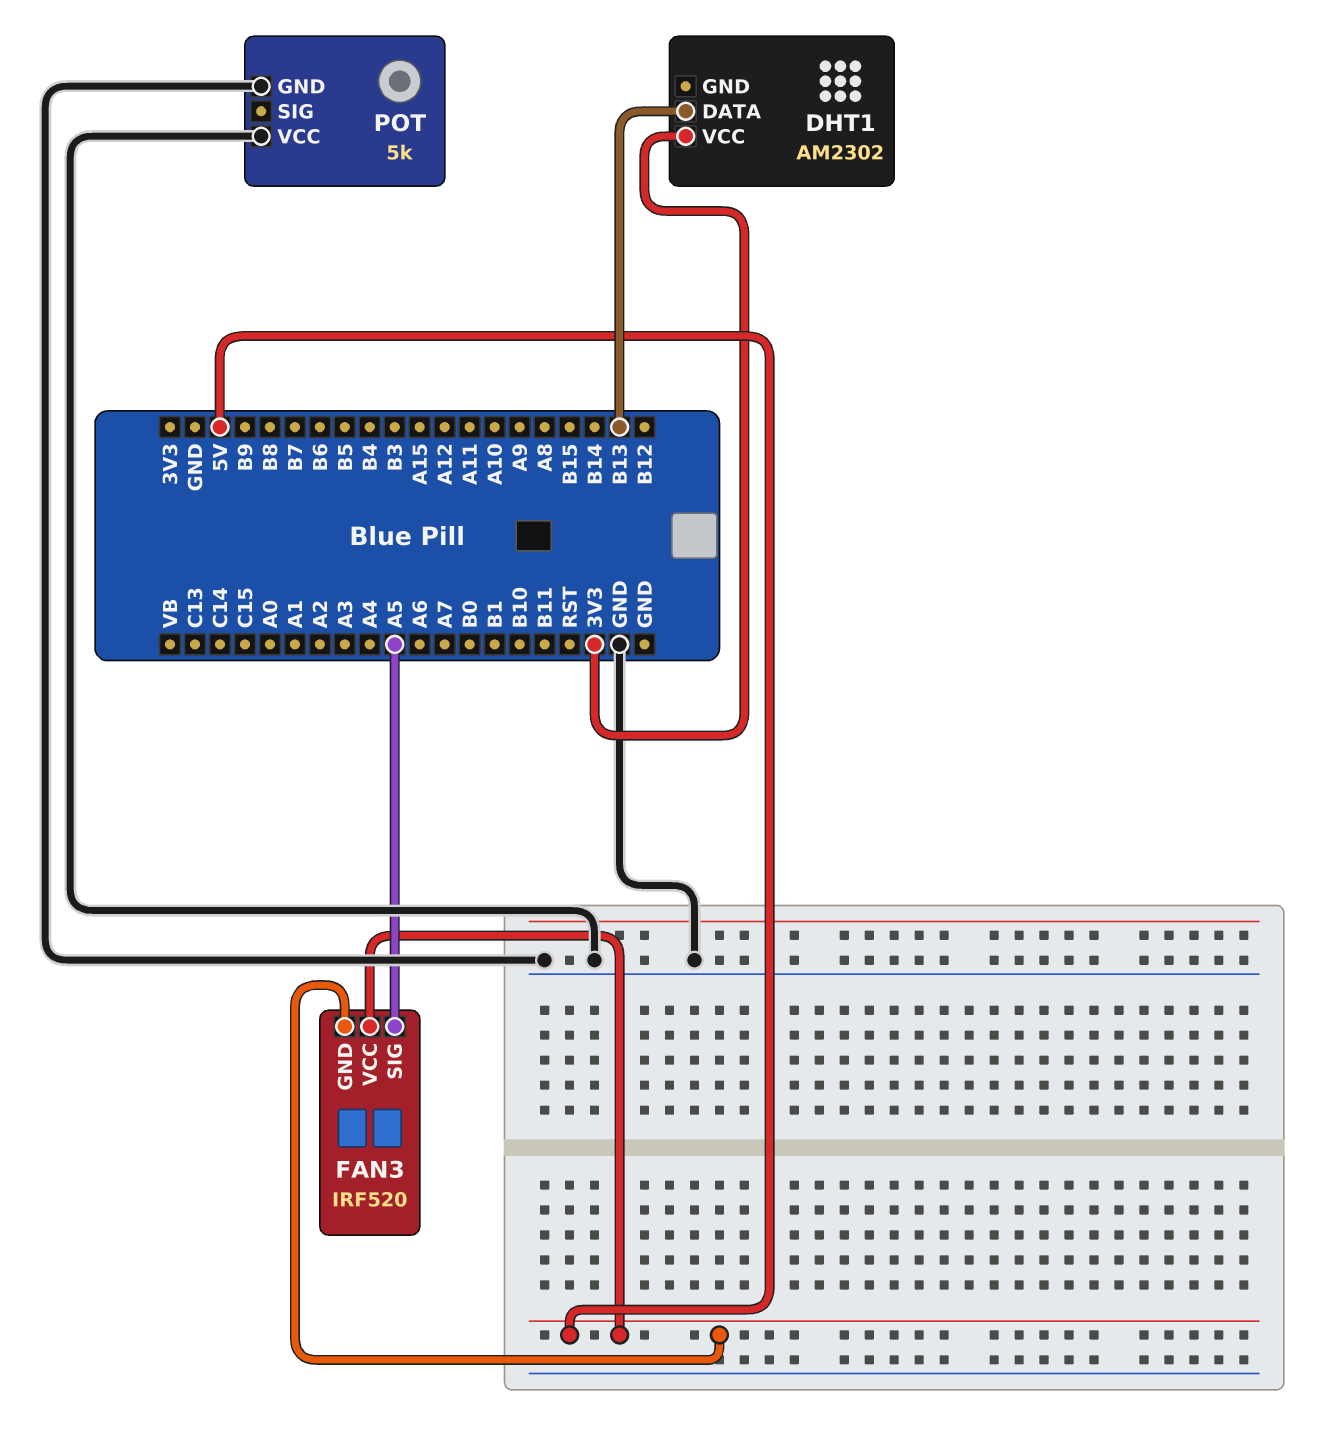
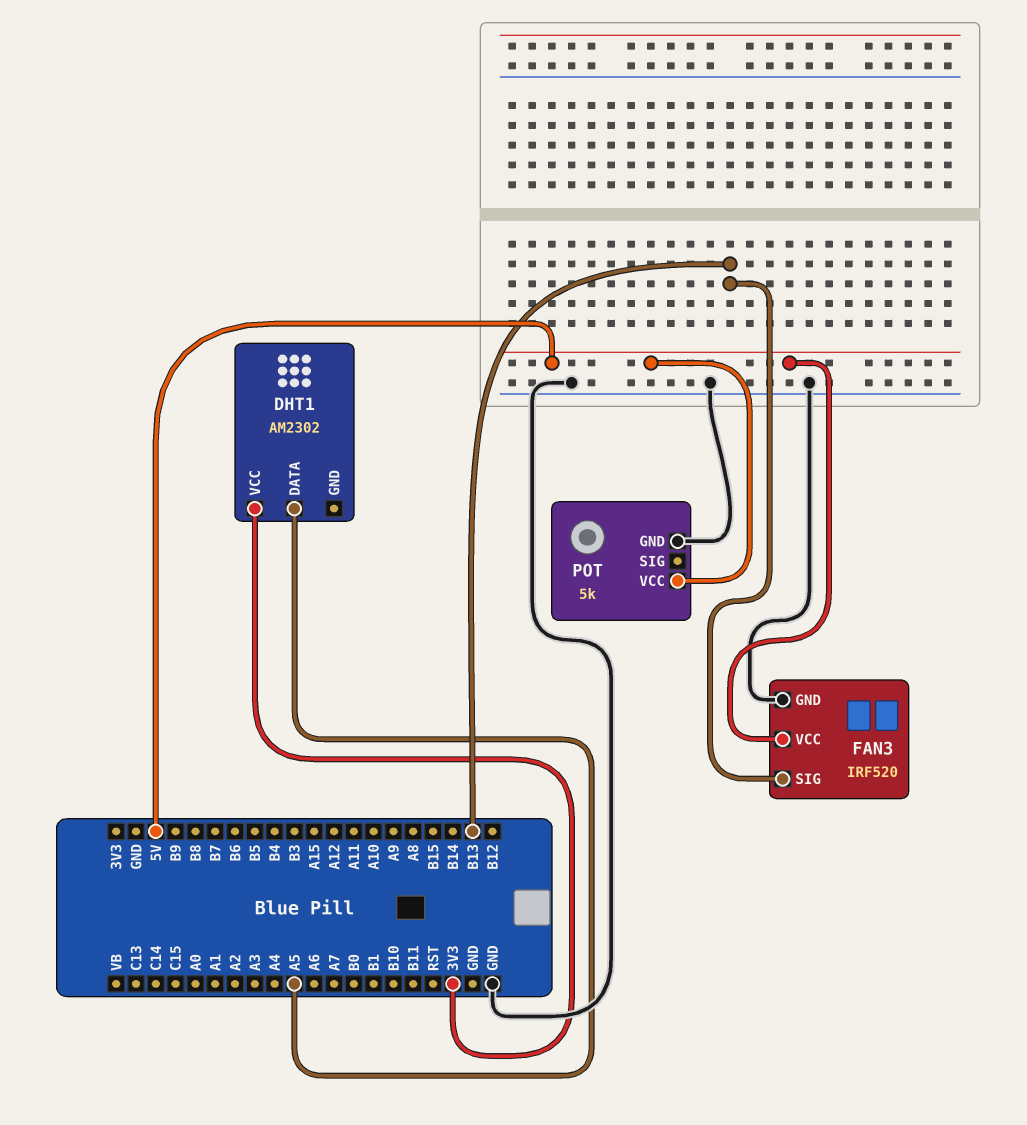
DHT1 pin DATA: B13 -> A5
FAN3 pin GND: 5V -> GND
FAN3 pin SIG: A5 -> B13
POT pin VCC: GND -> 5V

